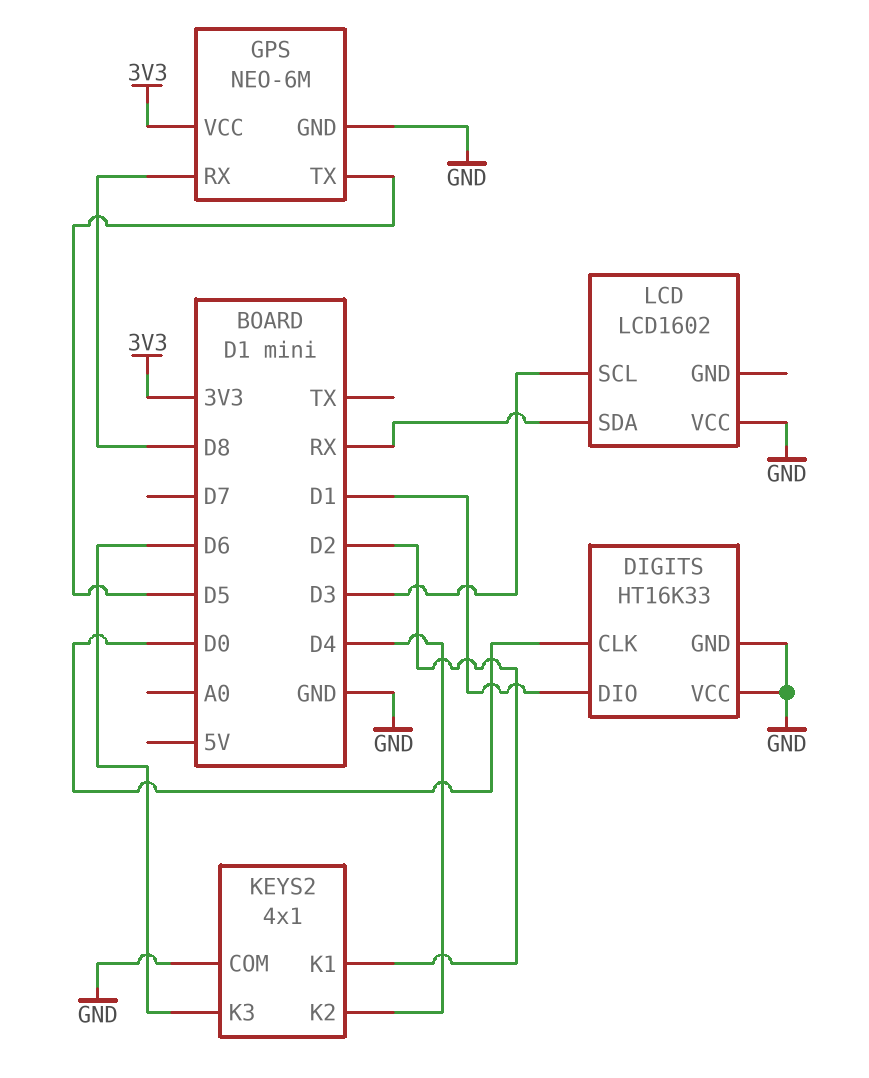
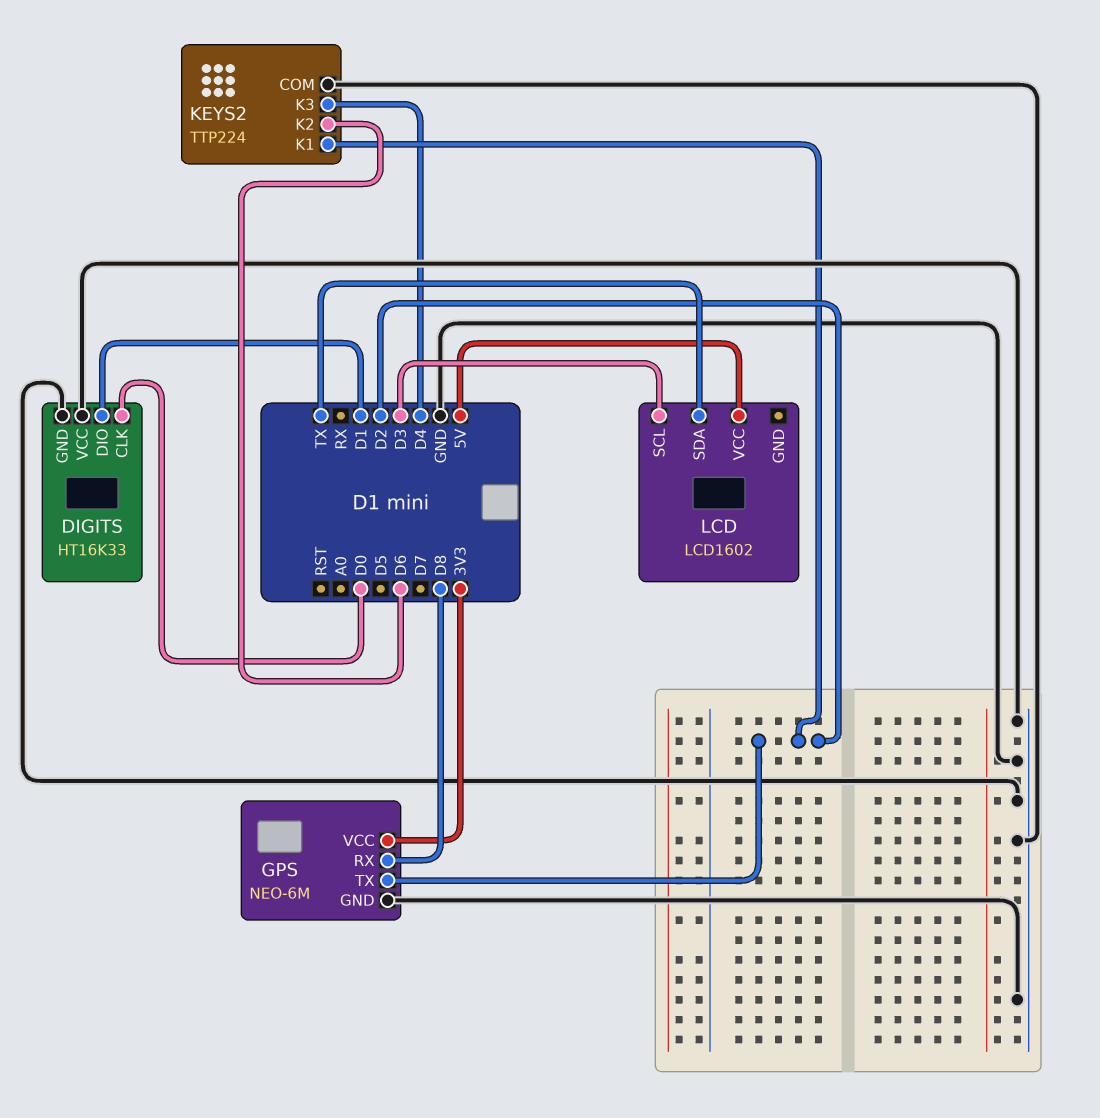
GPS pin TX: D5 -> D2
KEYS2: 4x1 -> TTP224
KEYS2 pin K2: D4 -> D6
KEYS2 pin K3: D6 -> D4
LCD pin SDA: RX -> TX
LCD pin VCC: GND -> 5V

